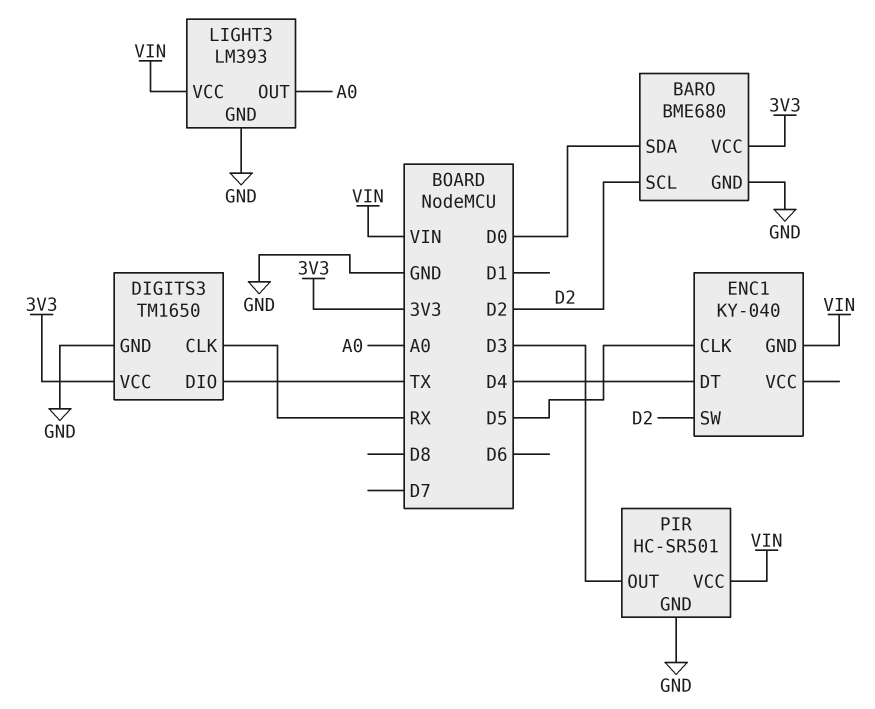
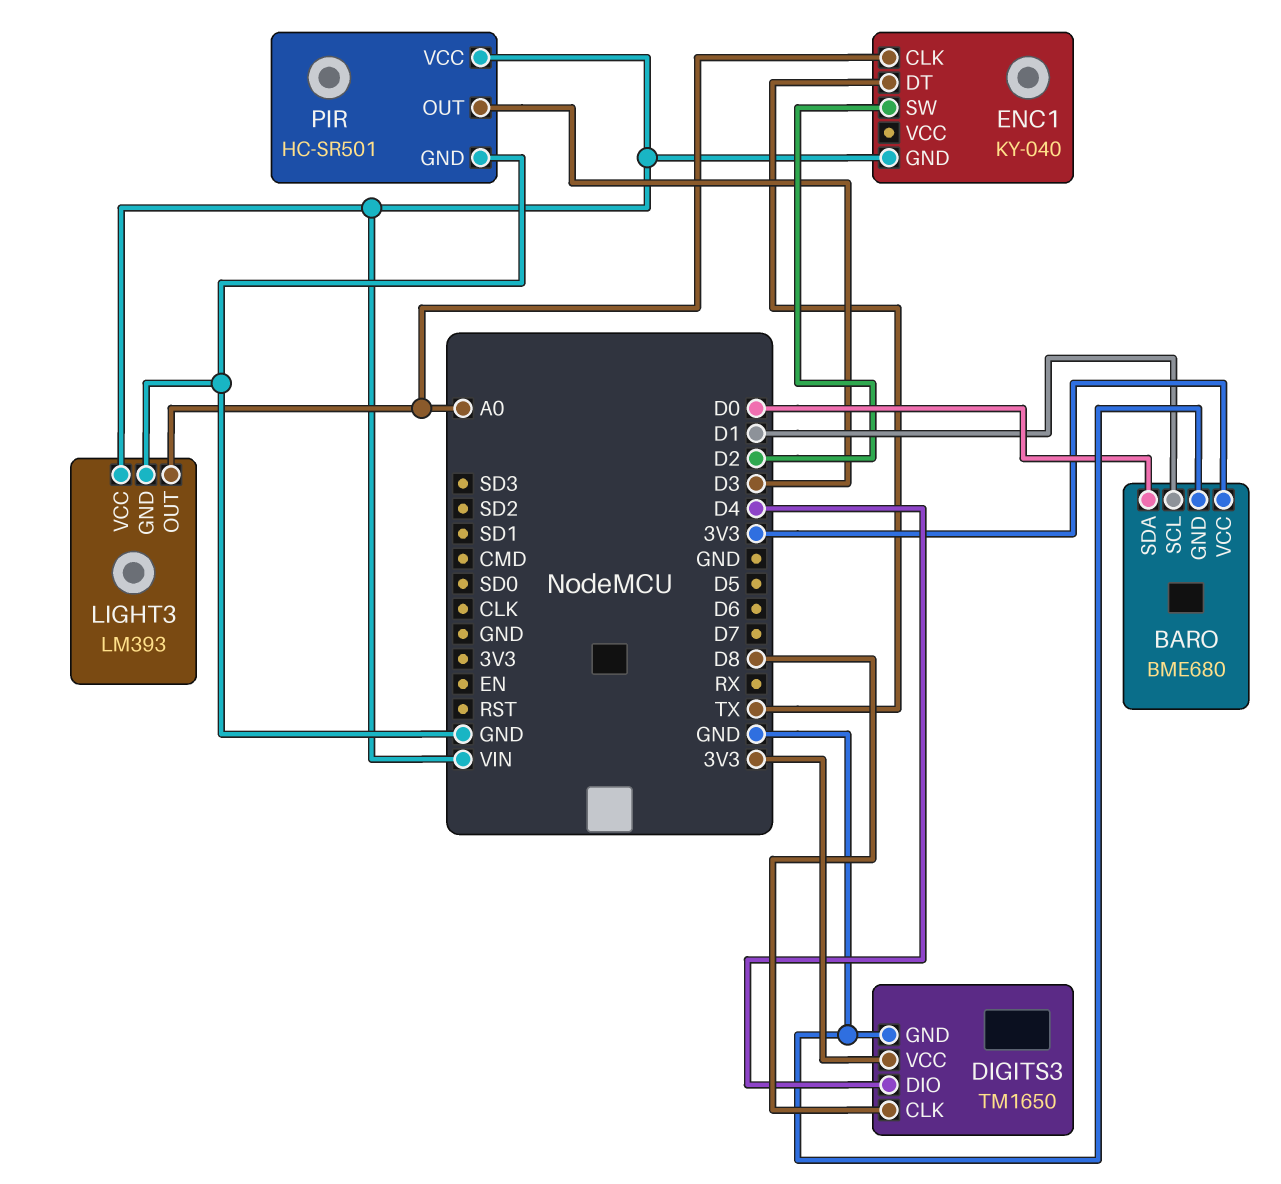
BARO pin SCL: D2 -> D1
DIGITS3 pin CLK: RX -> D8
DIGITS3 pin DIO: TX -> D4
ENC1 pin CLK: D5 -> A0
ENC1 pin DT: D4 -> TX

